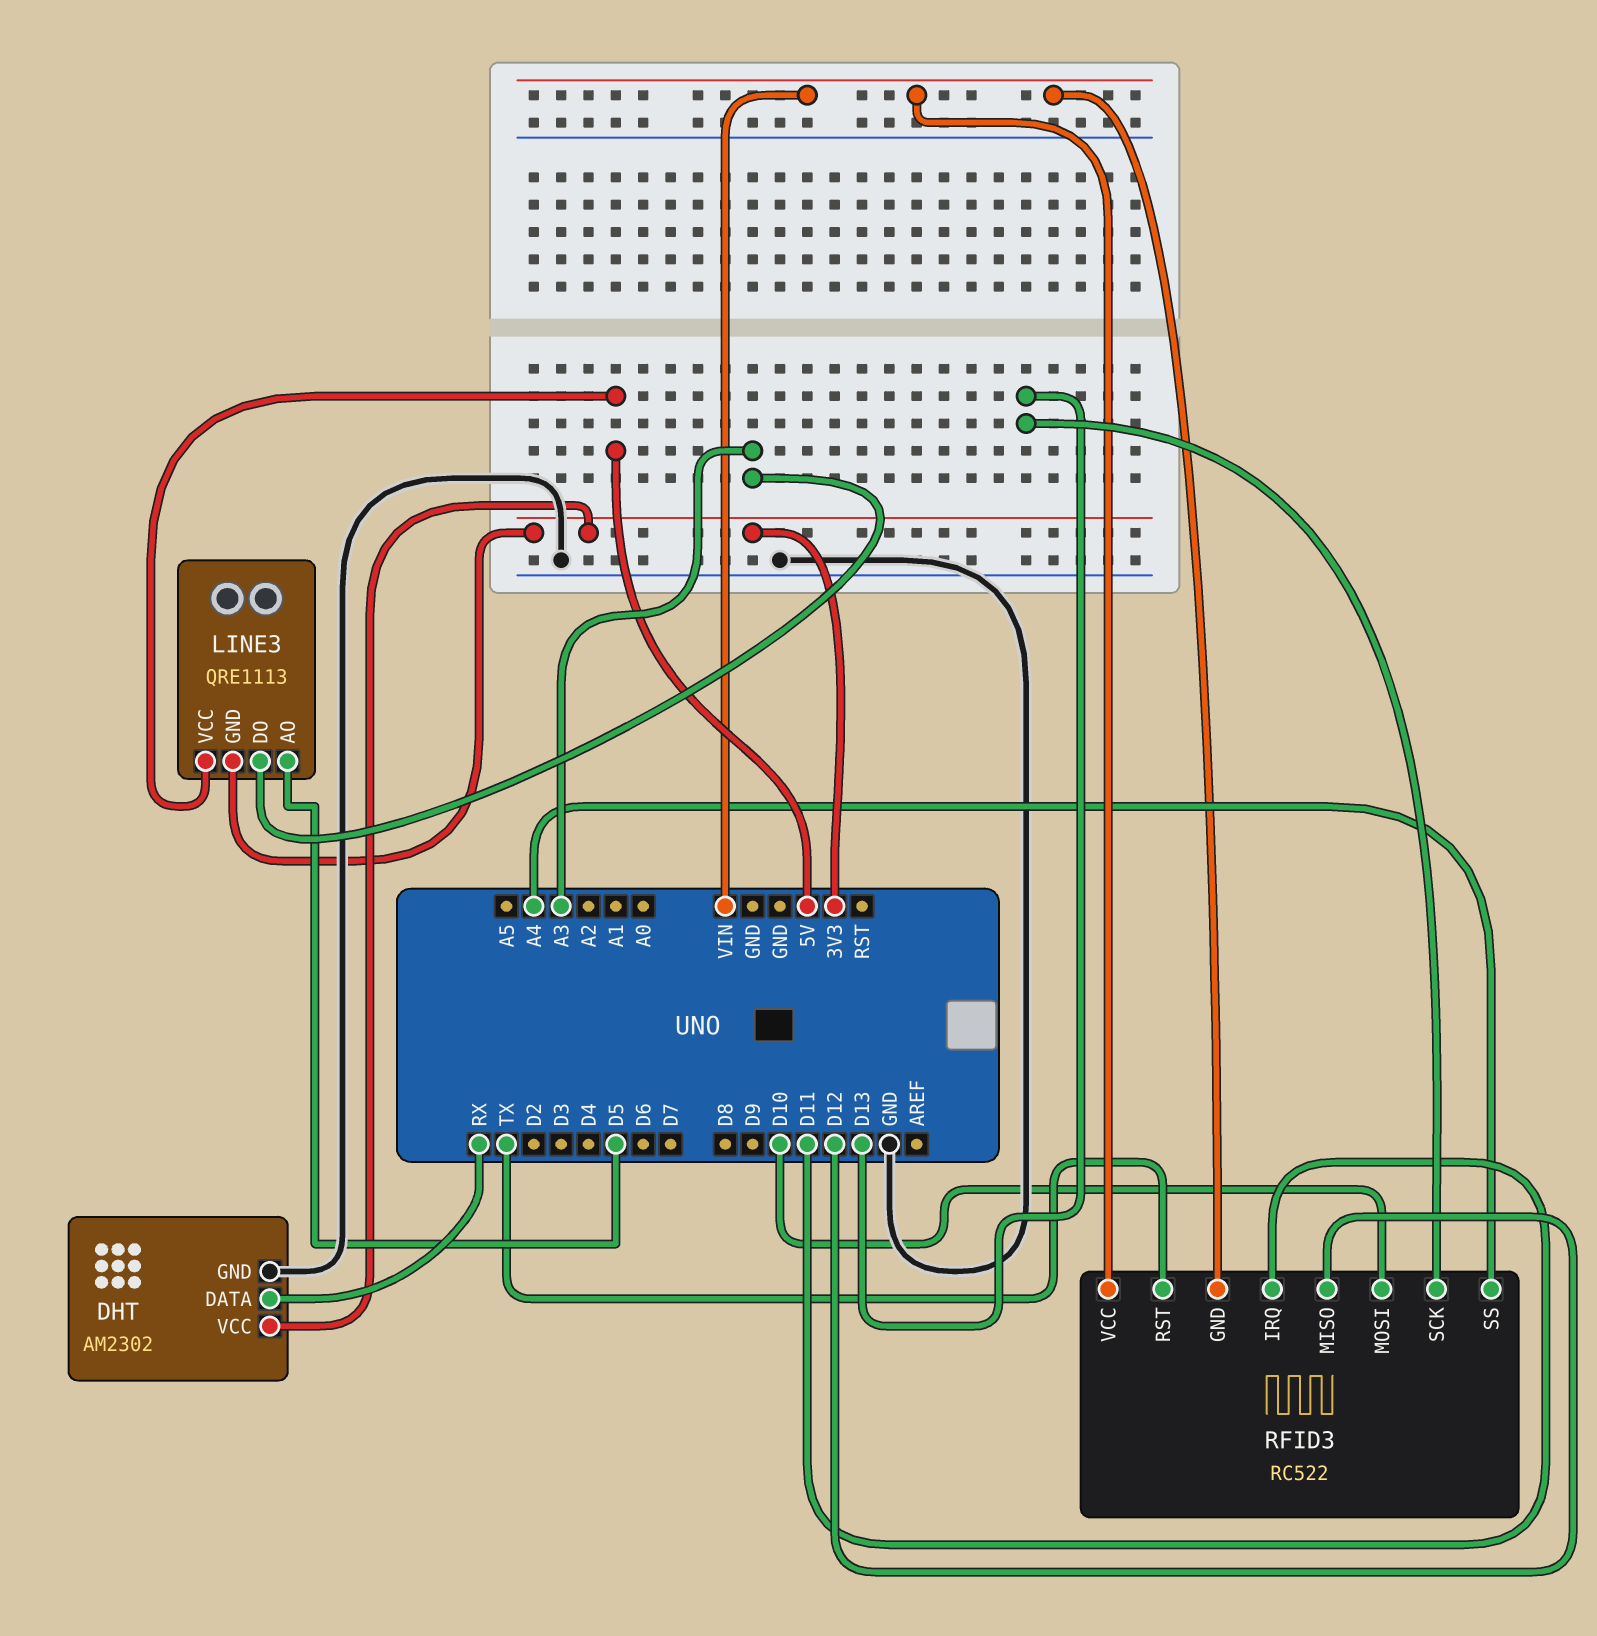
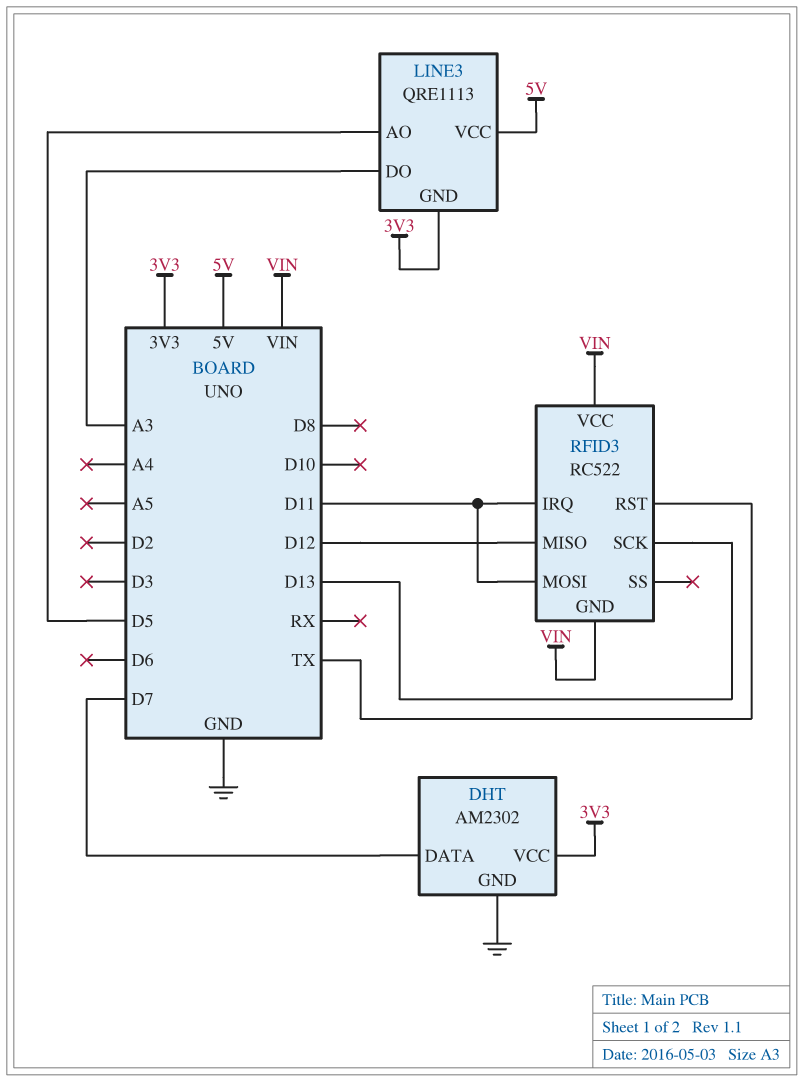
DHT pin DATA: RX -> D7
RFID3 pin MOSI: D10 -> D11
RFID3 pin SS: A4 -> none

